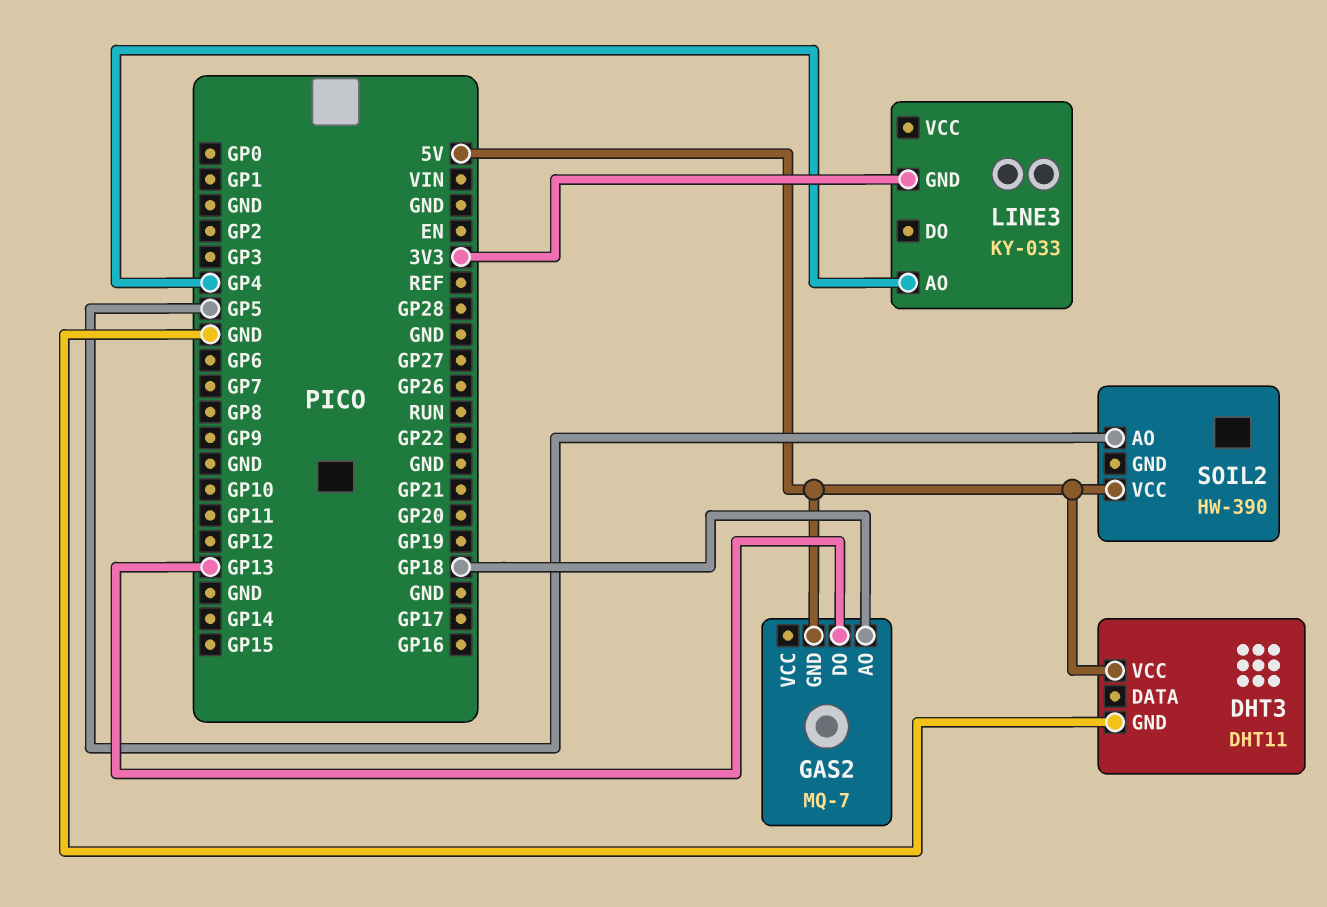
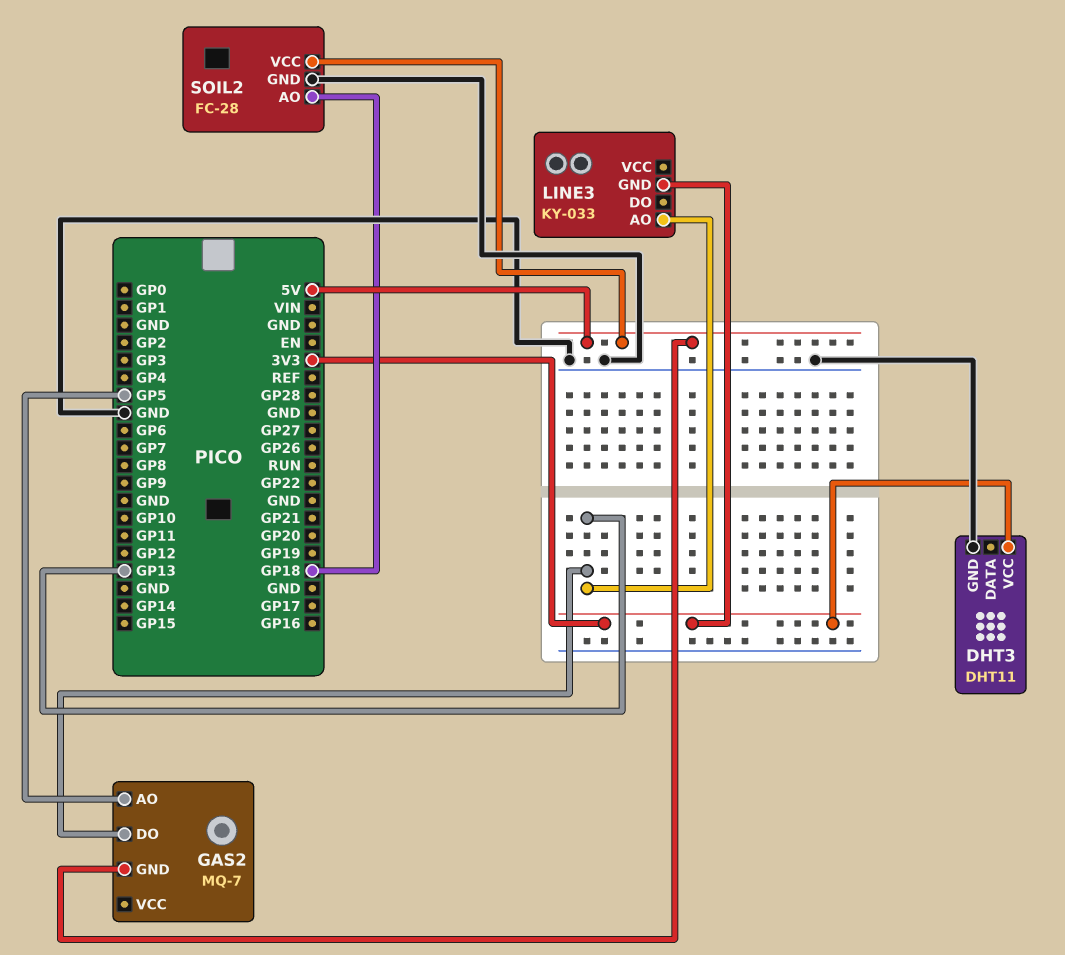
DHT3 pin VCC: 5V -> 3V3
GAS2 pin AO: GP18 -> GP5
LINE3 pin AO: GP4 -> GP13
SOIL2: HW-390 -> FC-28
SOIL2 pin AO: GP5 -> GP18
SOIL2 pin GND: none -> GND

